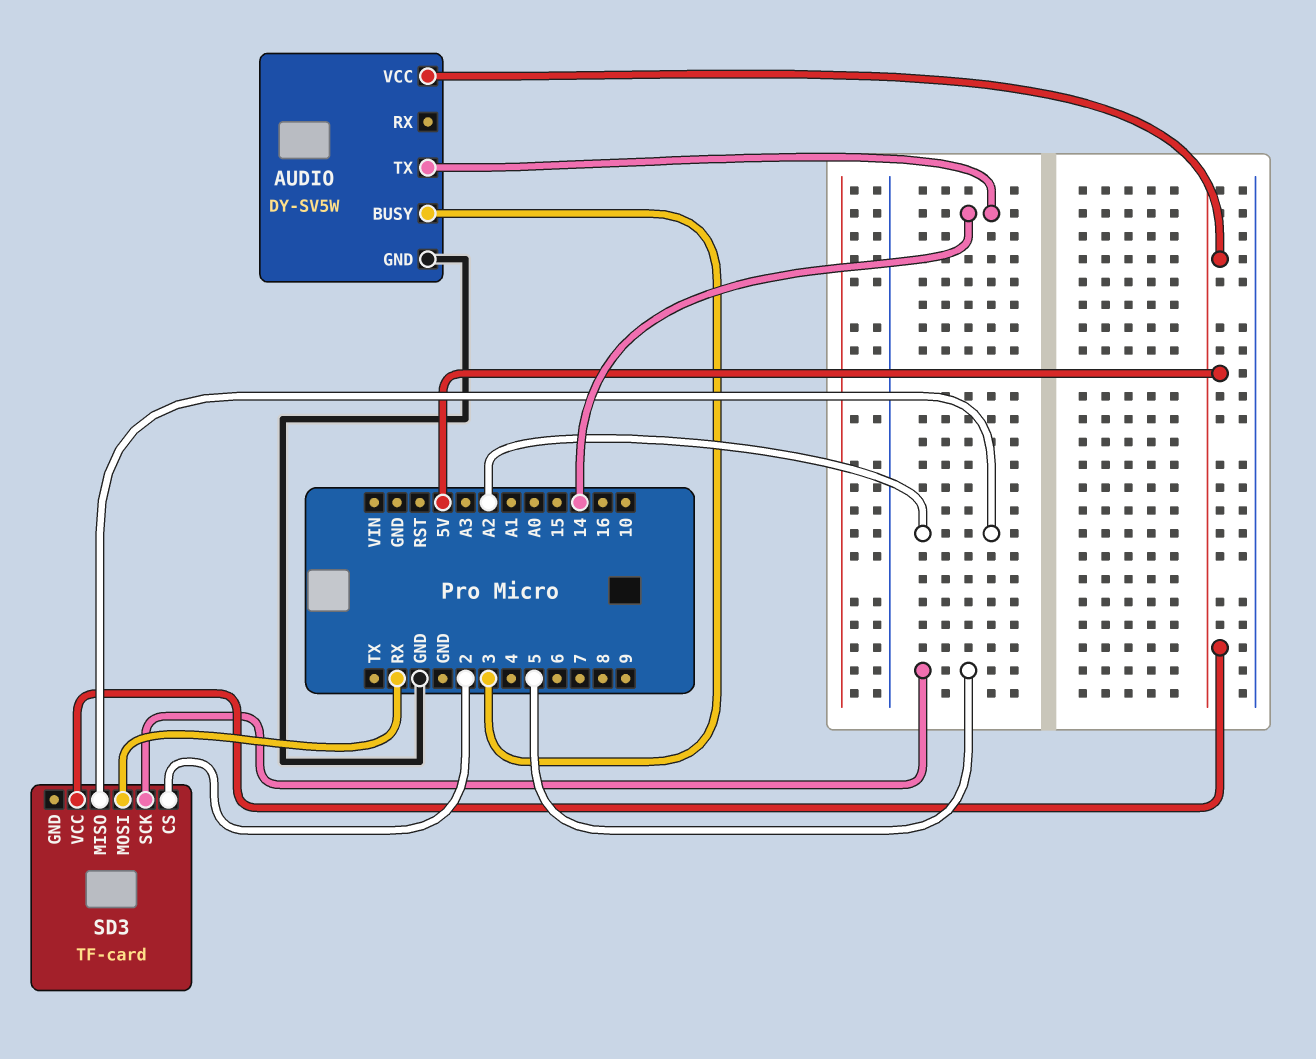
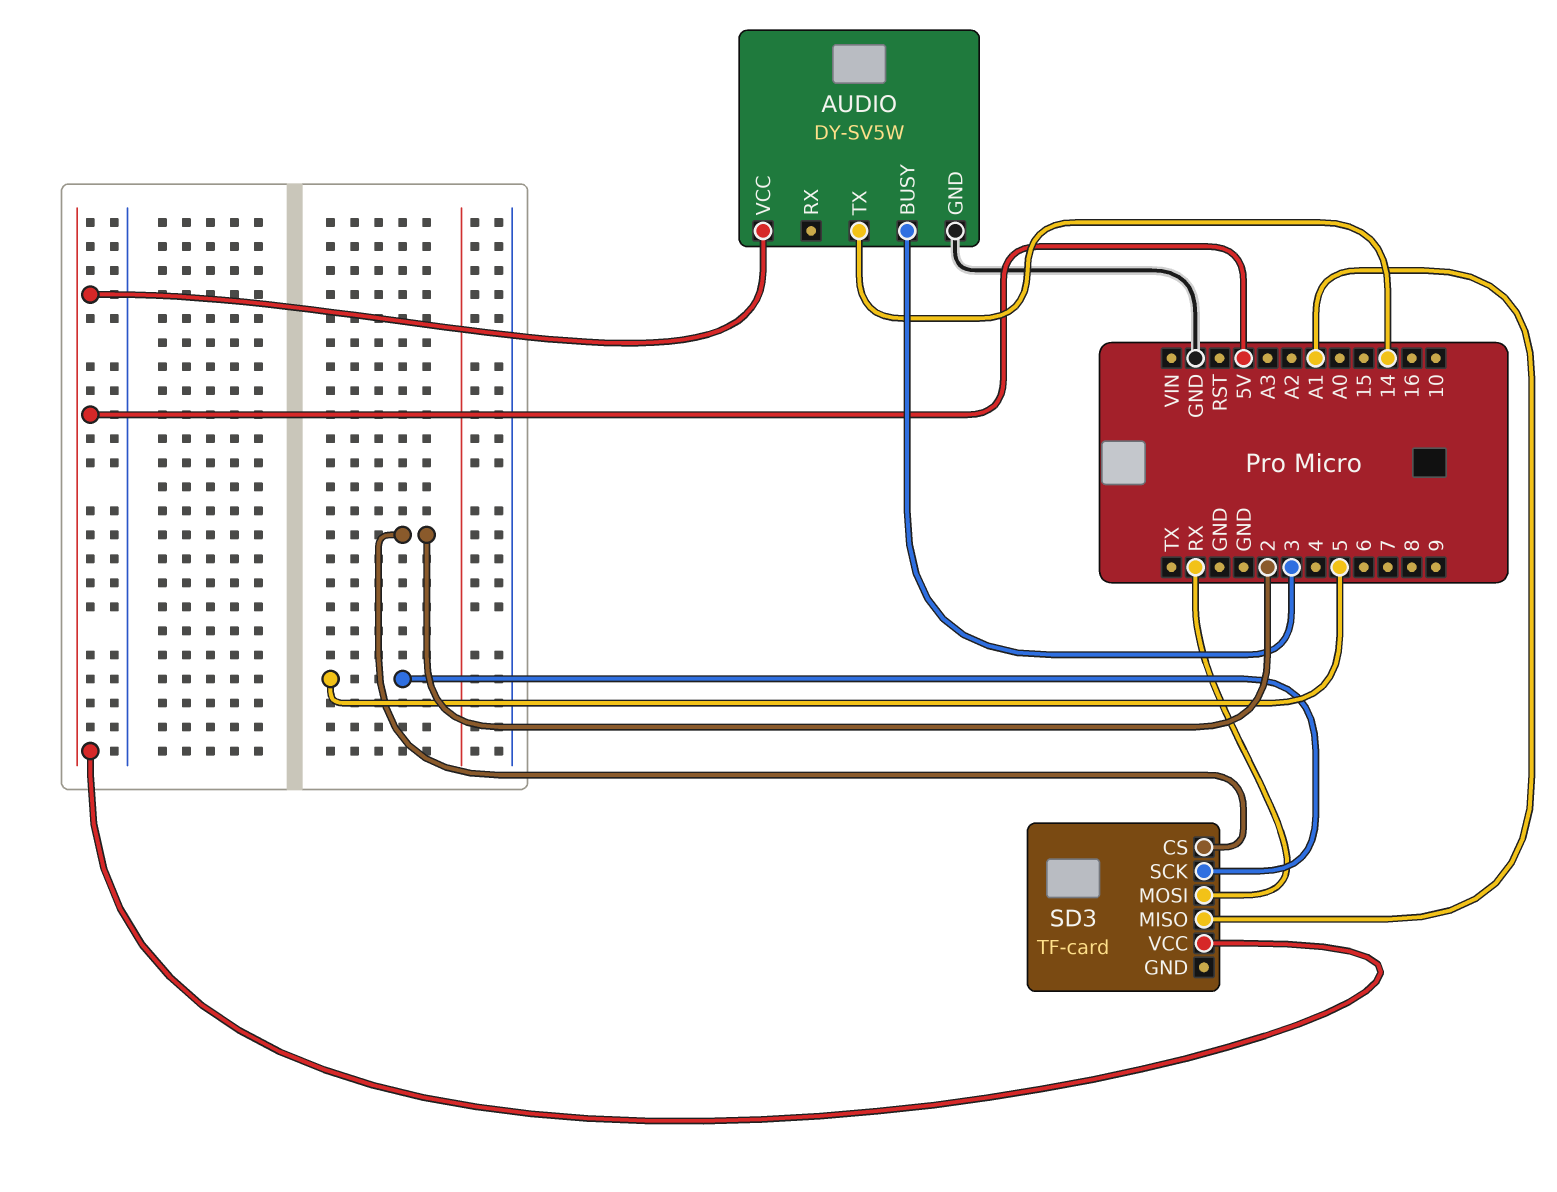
SD3 pin MISO: A2 -> A1

